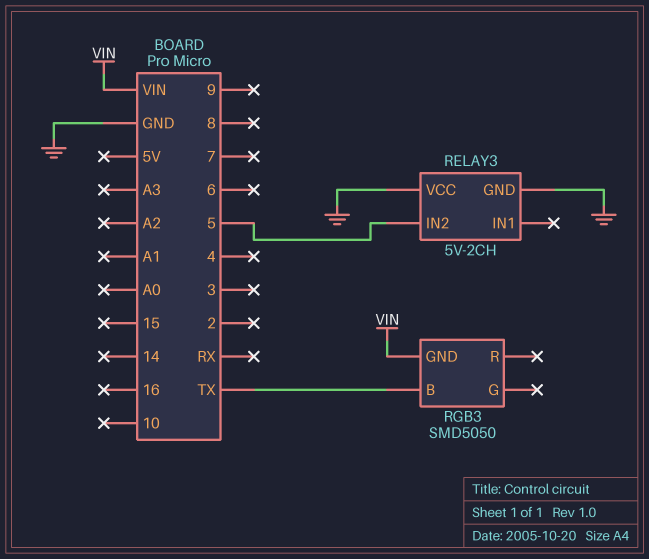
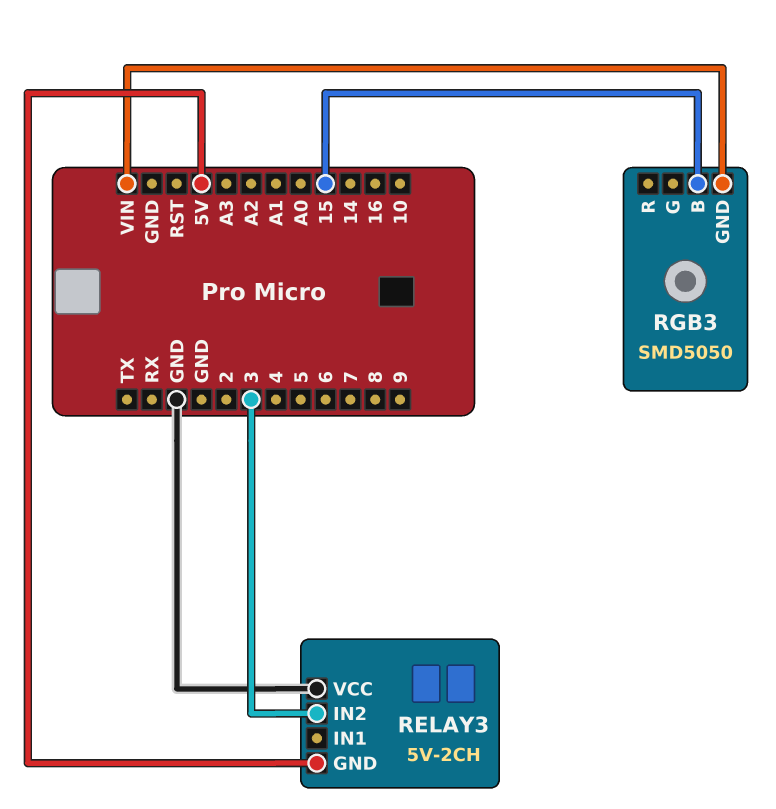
RELAY3 pin GND: GND -> 5V
RELAY3 pin IN2: 5 -> 3
RGB3 pin B: TX -> 15

